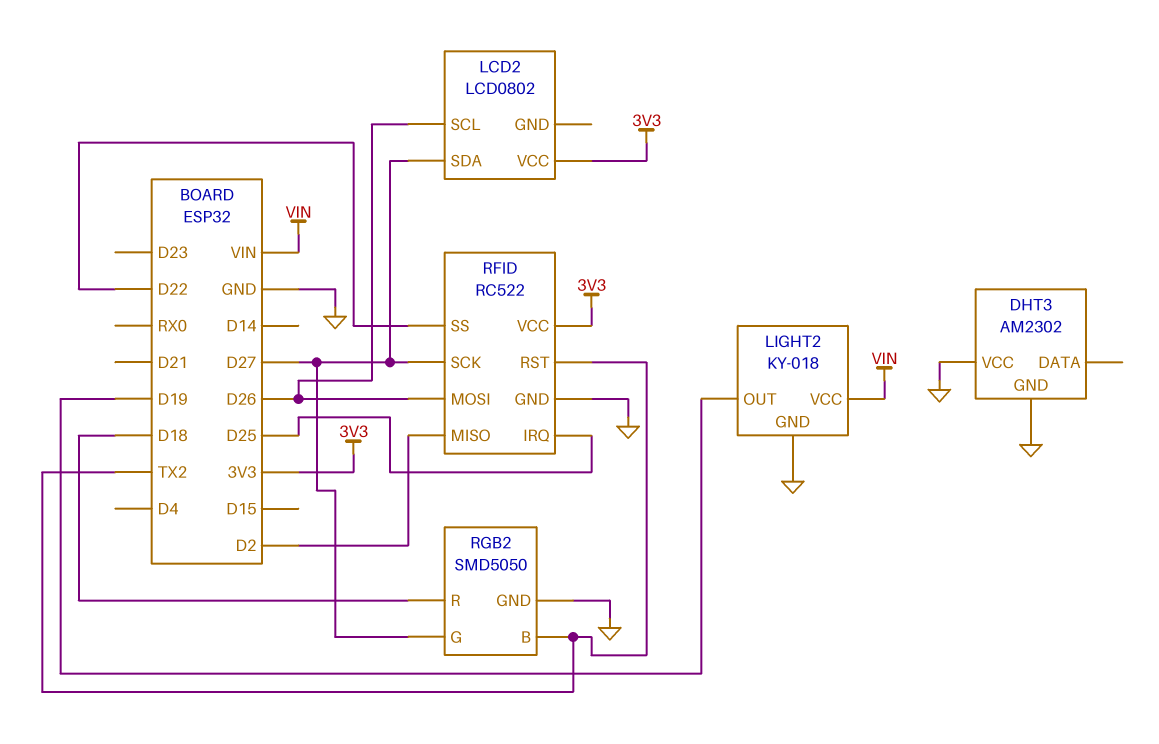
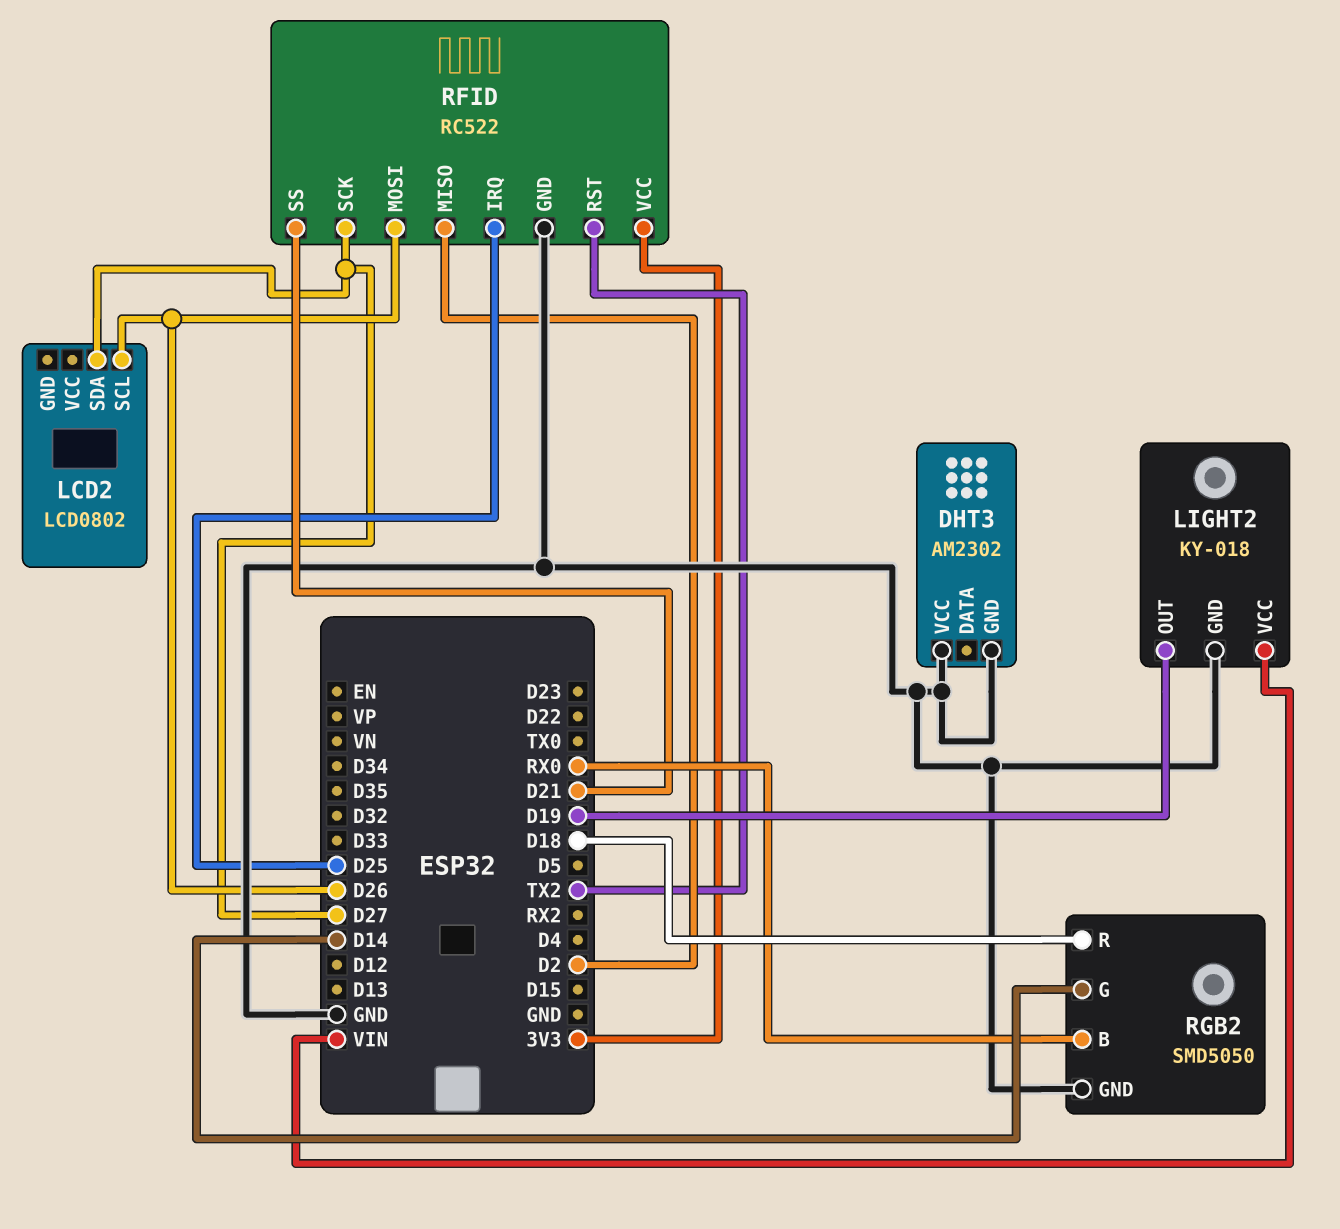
LCD2 pin VCC: 3V3 -> none
RFID pin SS: D22 -> D21
RGB2 pin B: TX2 -> RX0
RGB2 pin G: D27 -> D14

